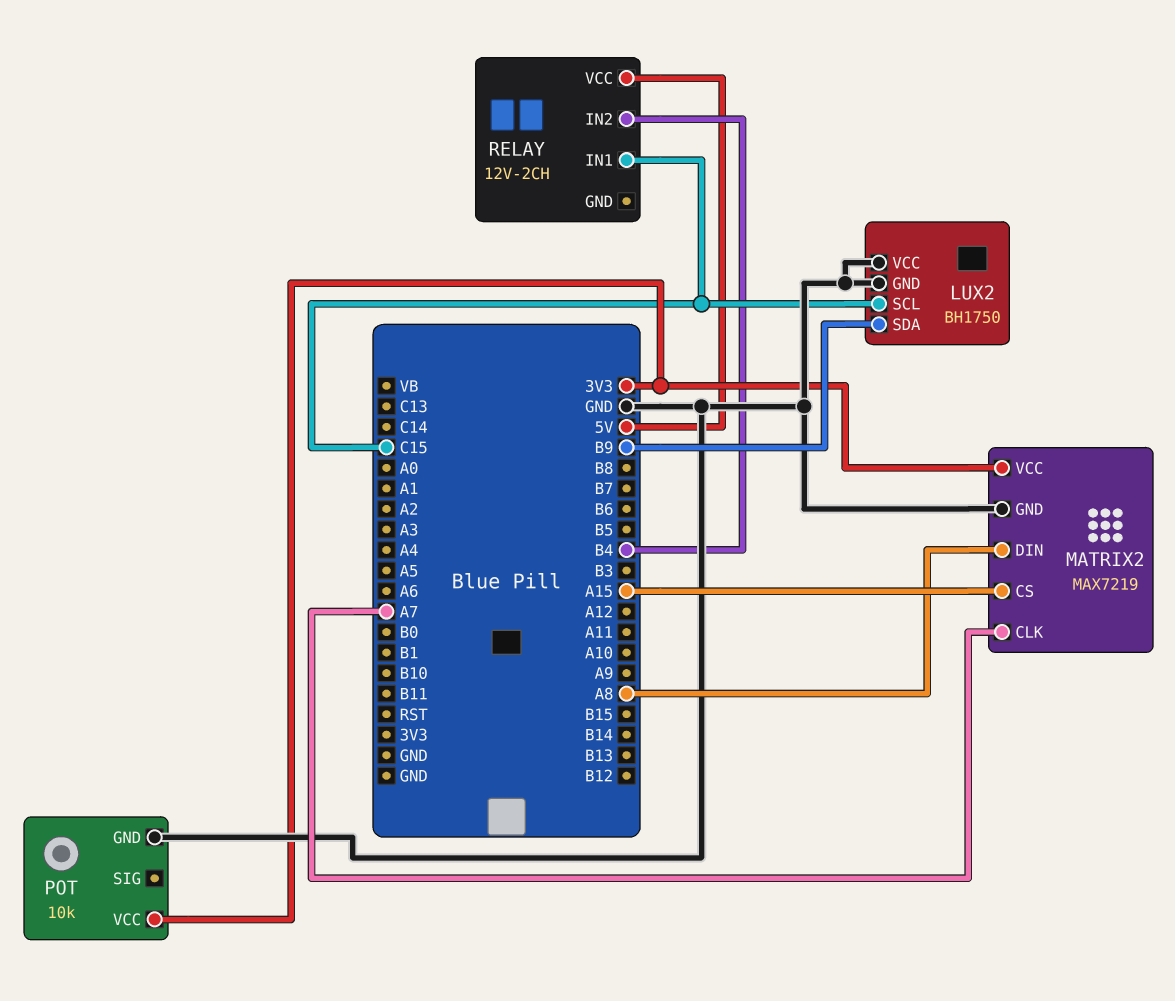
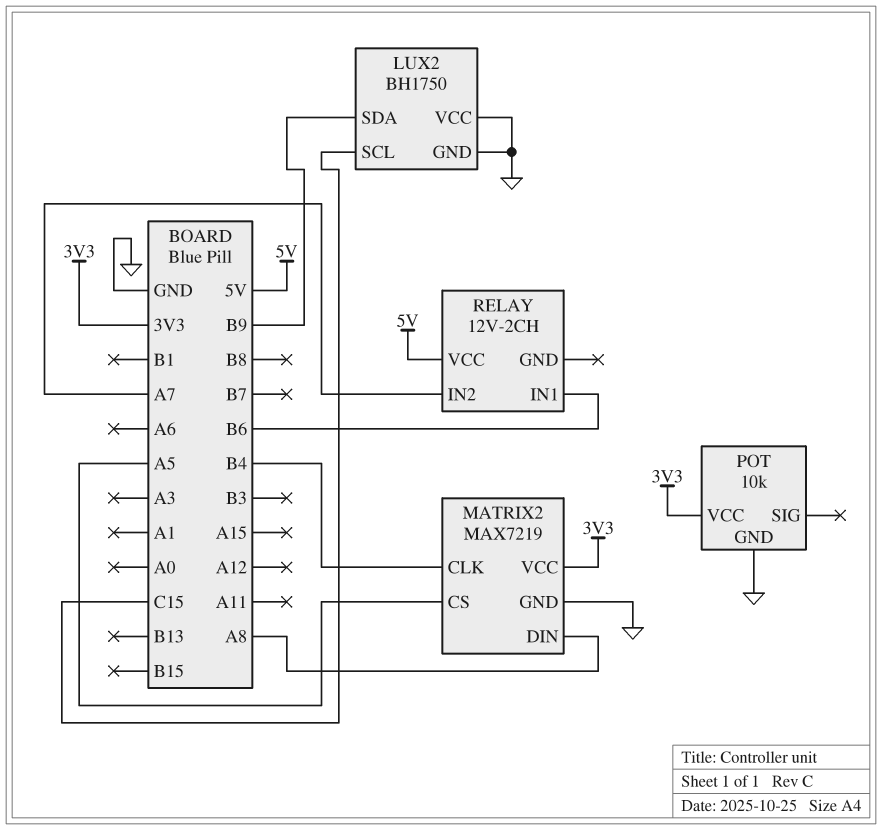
MATRIX2 pin CLK: A7 -> B4
MATRIX2 pin CS: A15 -> A5
RELAY pin IN1: C15 -> B6
RELAY pin IN2: B4 -> A7

